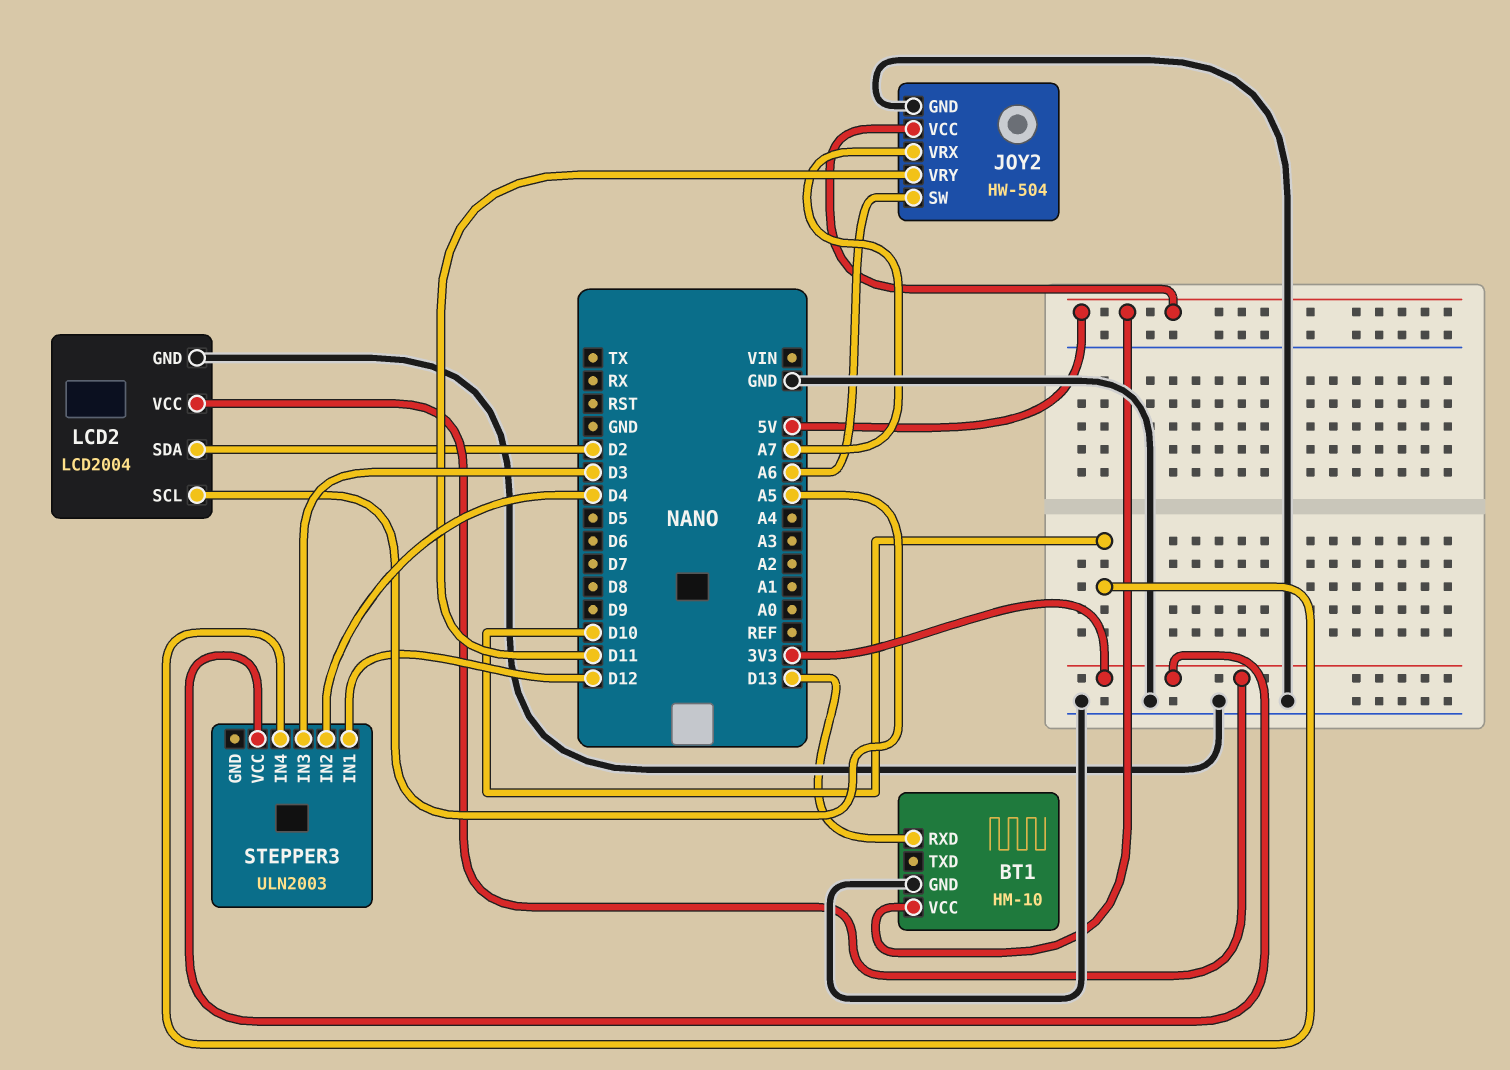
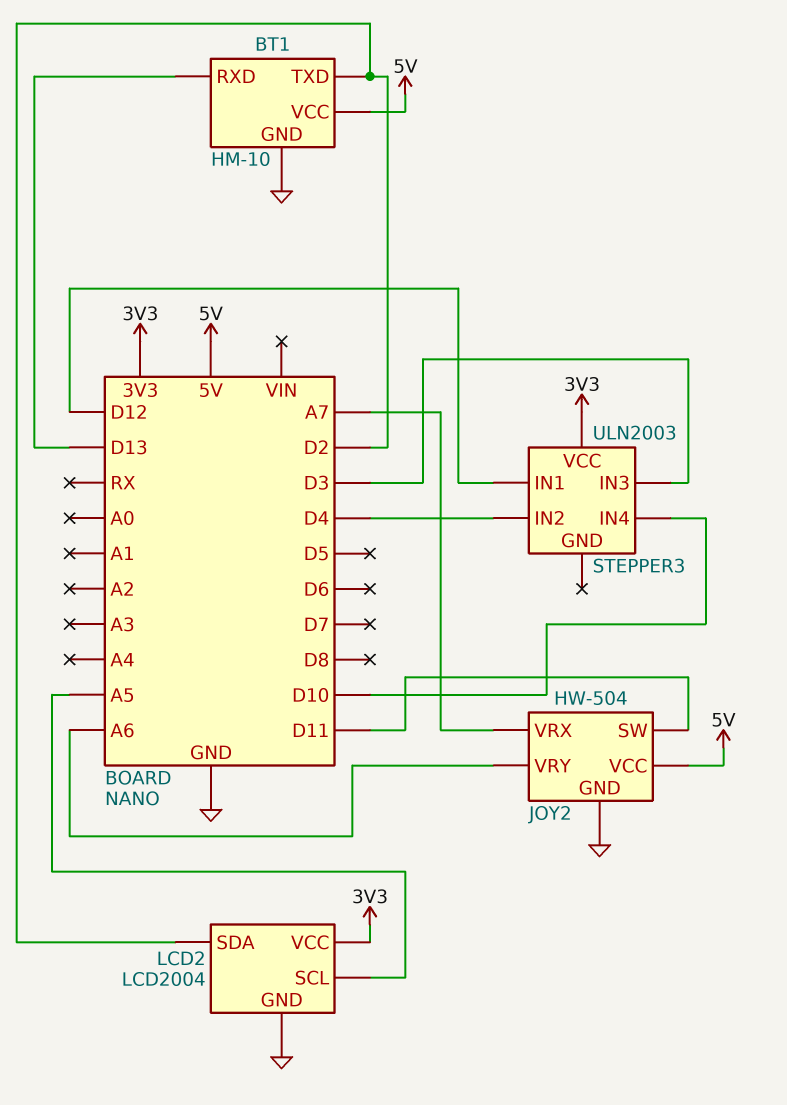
BT1 pin TXD: none -> D2
JOY2 pin SW: A6 -> D11
JOY2 pin VRY: D11 -> A6

